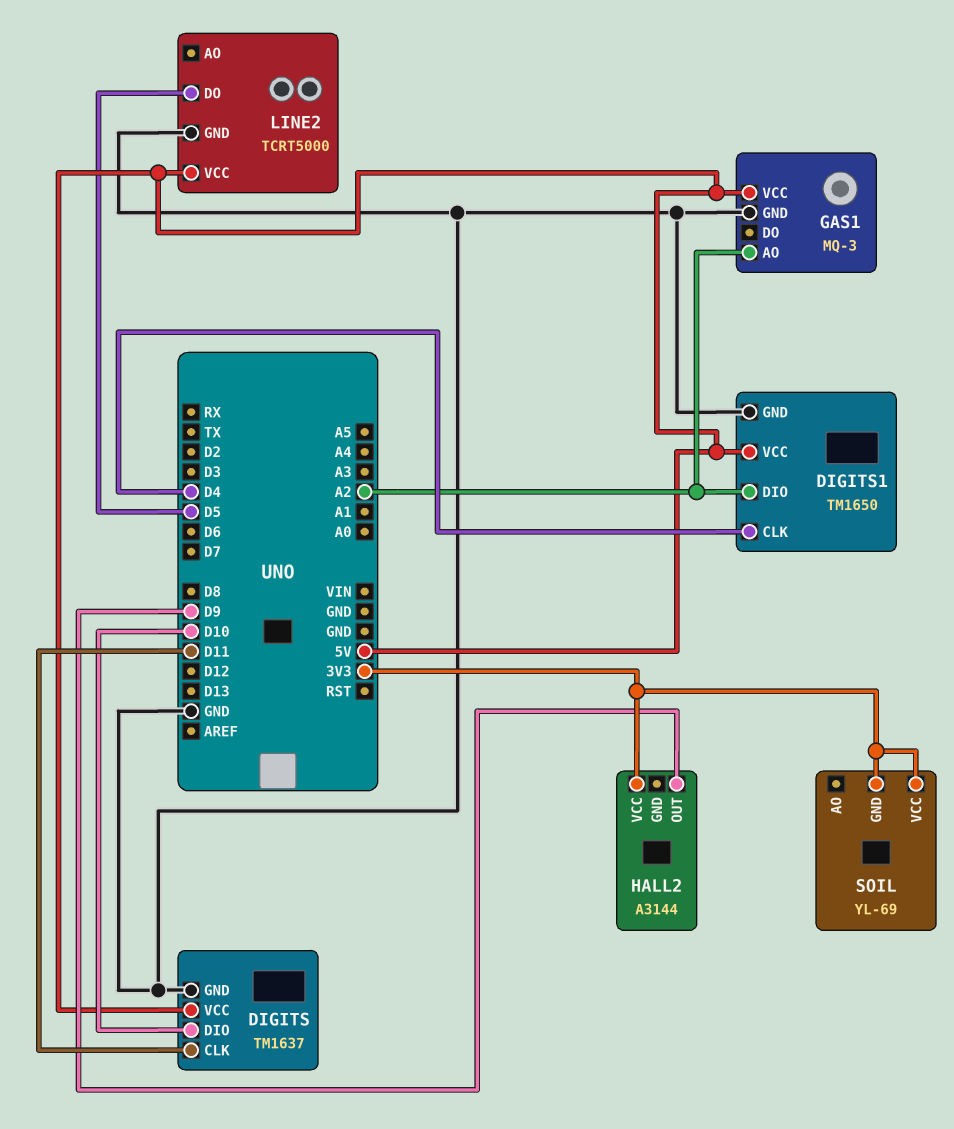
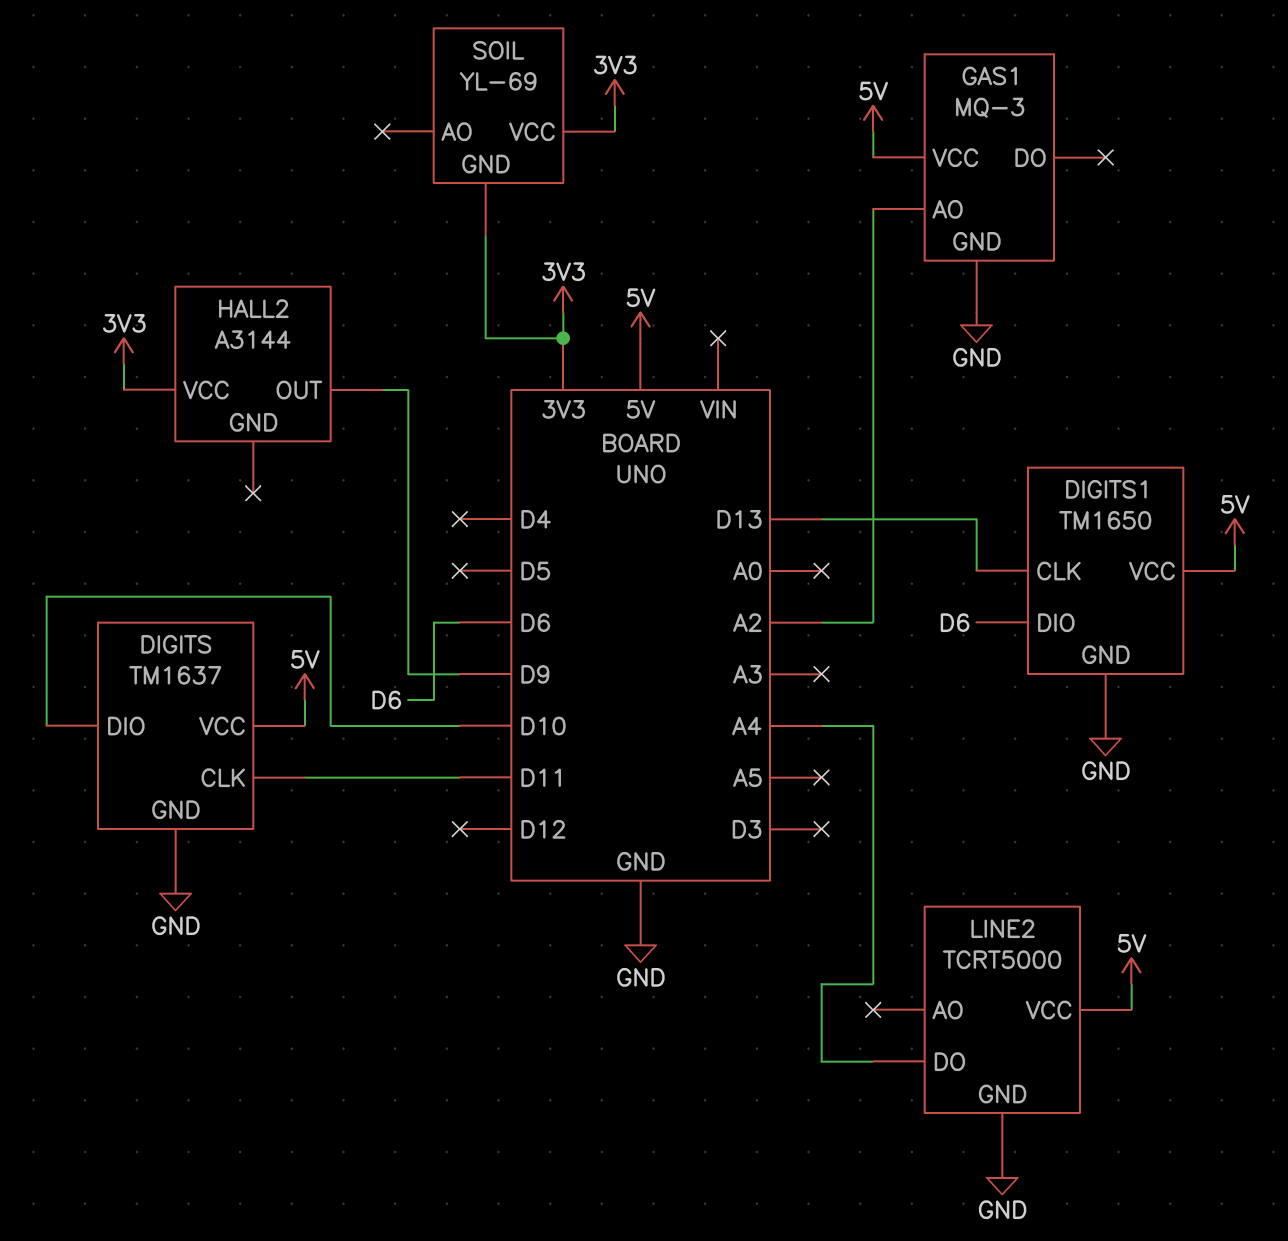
DIGITS1 pin CLK: D4 -> D13
DIGITS1 pin DIO: A2 -> D6
LINE2 pin DO: D5 -> A4

